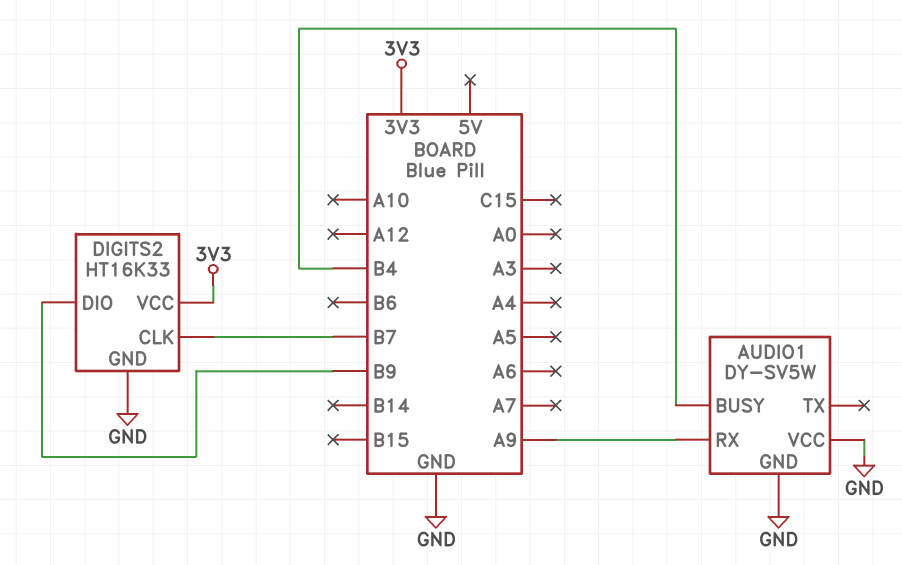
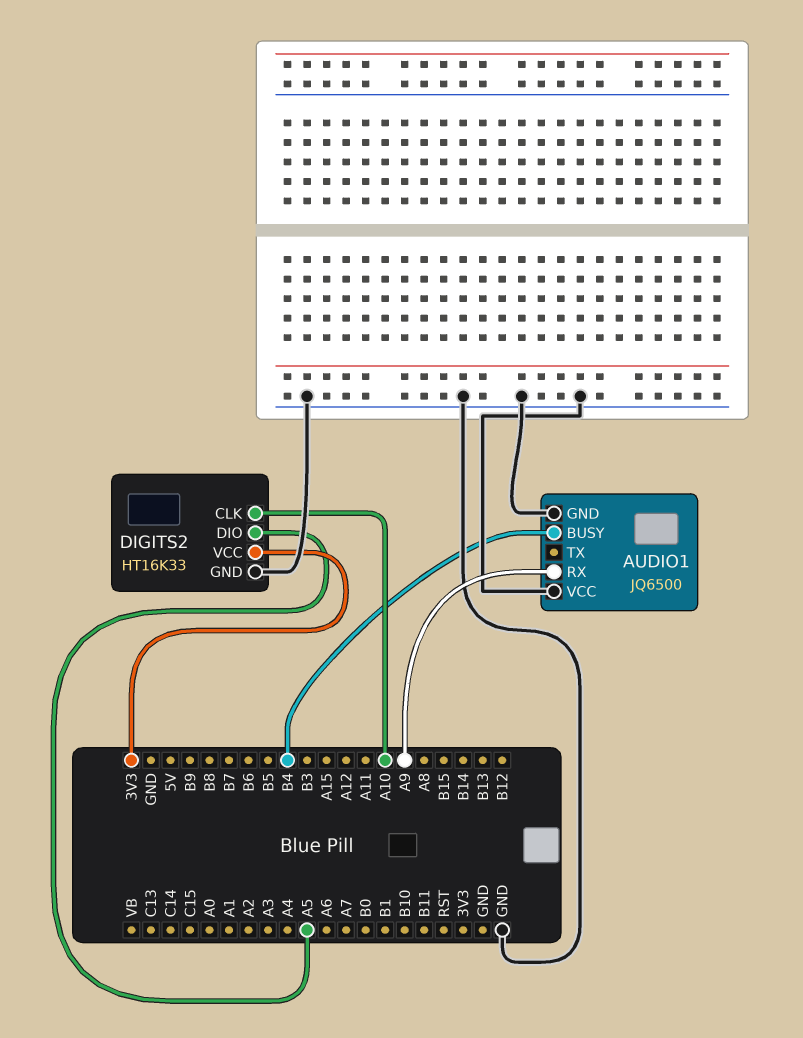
AUDIO1: DY-SV5W -> JQ6500
DIGITS2 pin CLK: B7 -> A10
DIGITS2 pin DIO: B9 -> A5

